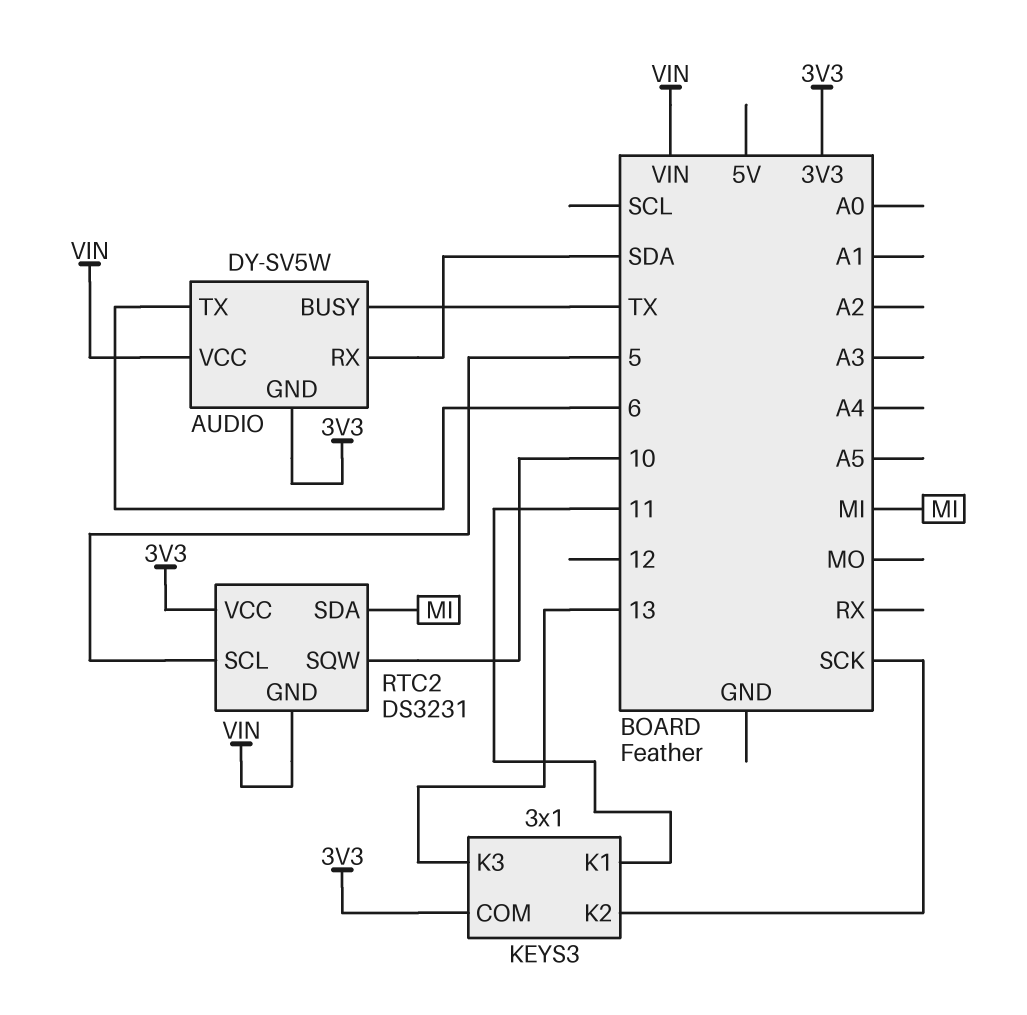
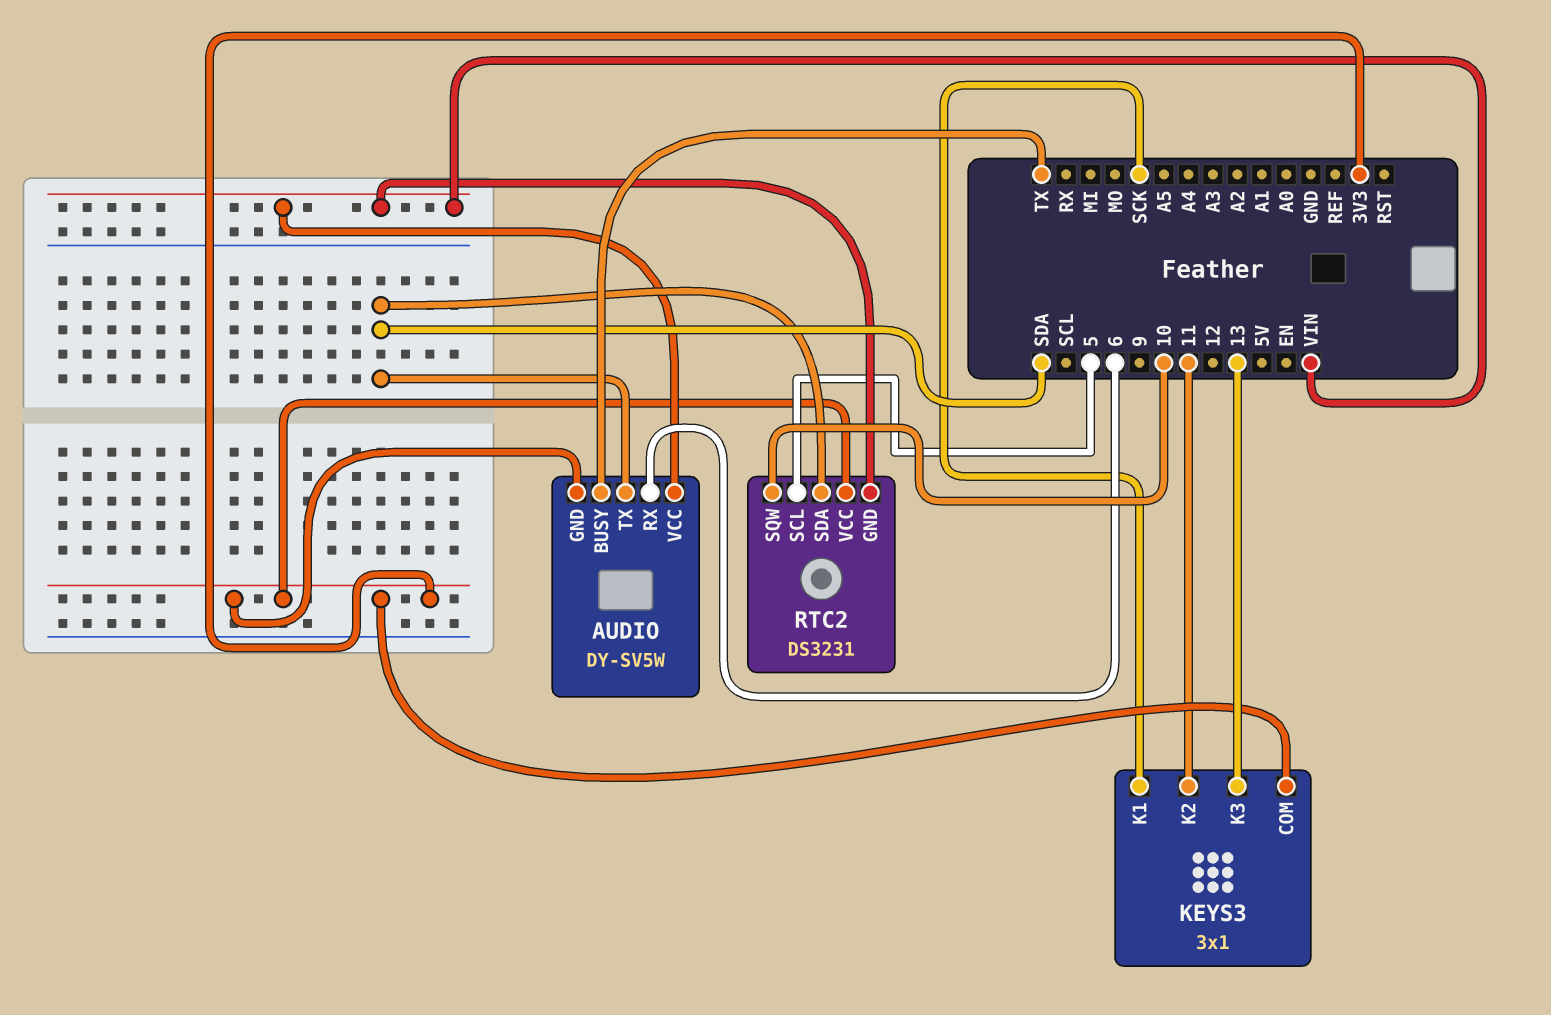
AUDIO pin RX: SDA -> 6
AUDIO pin TX: 6 -> SDA
KEYS3 pin K1: 11 -> SCK
KEYS3 pin K2: SCK -> 11
RTC2 pin SDA: MI -> SDA

